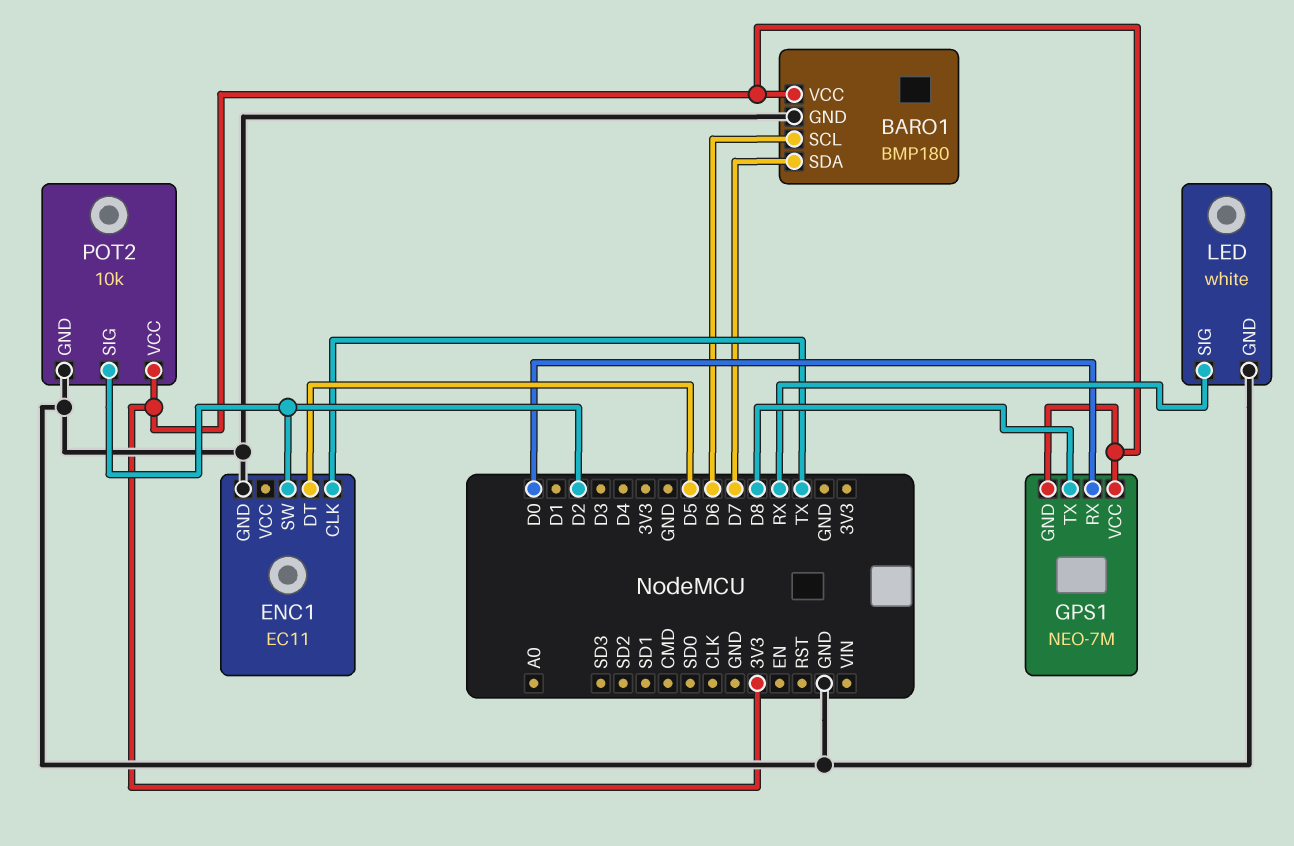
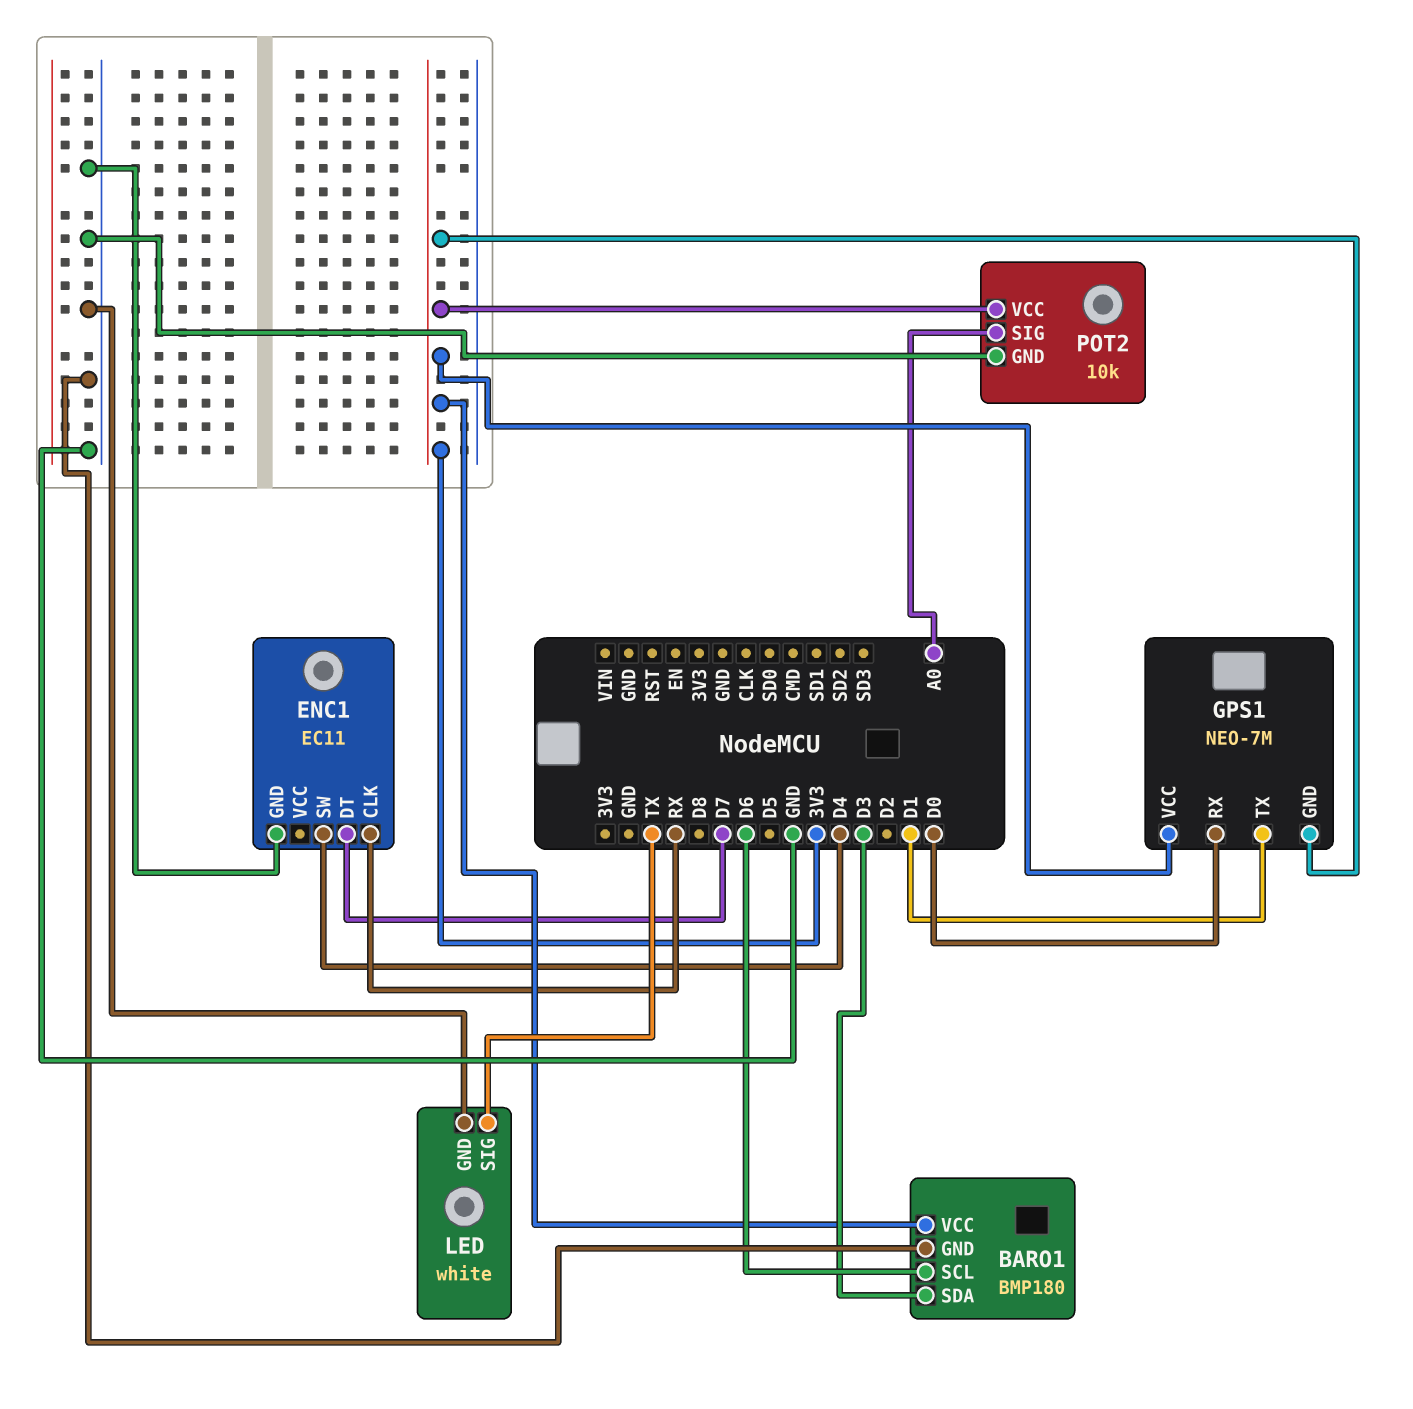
BARO1 pin SDA: D7 -> D3
ENC1 pin CLK: TX -> RX
ENC1 pin DT: D5 -> D7
ENC1 pin SW: D2 -> D4
GPS1 pin TX: D8 -> D1
LED pin SIG: RX -> TX
POT2 pin SIG: D2 -> A0

